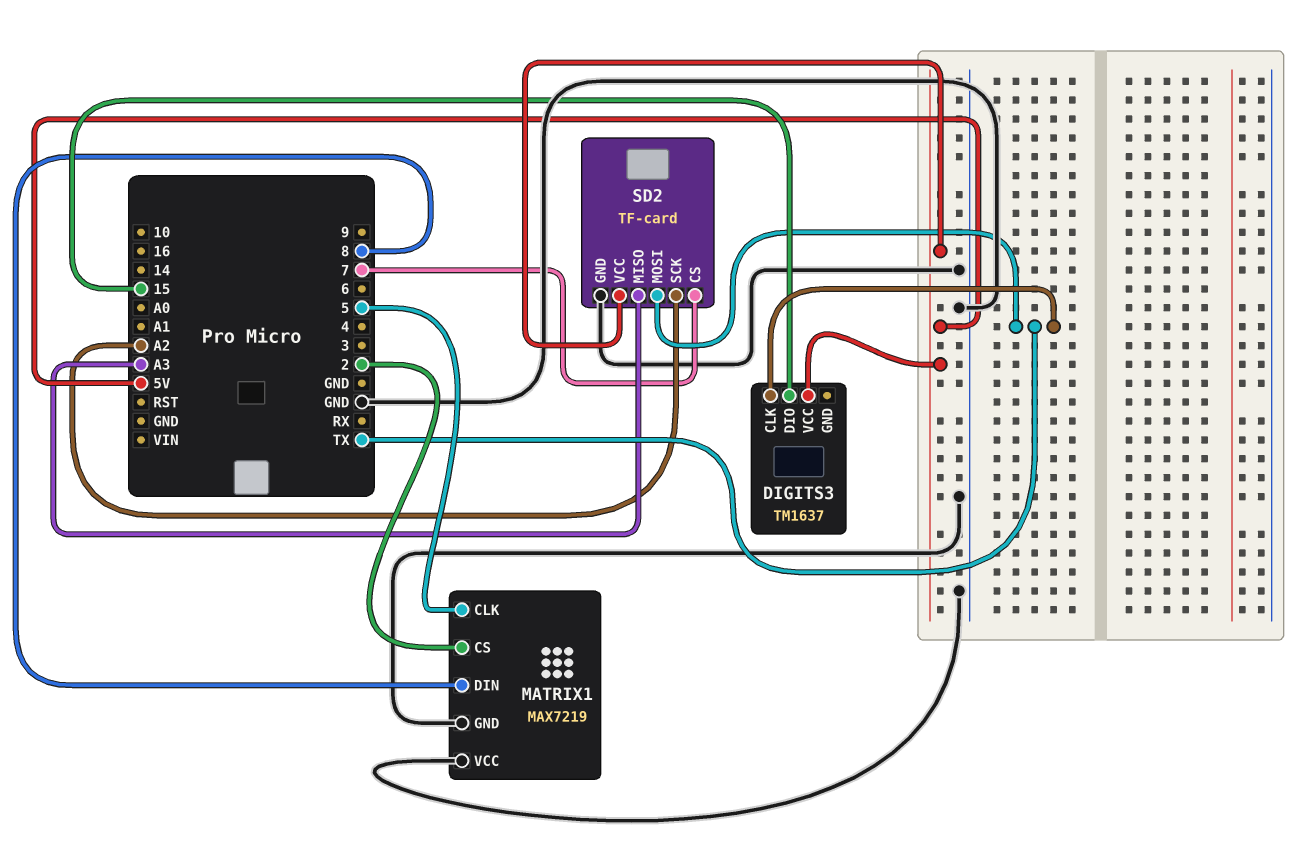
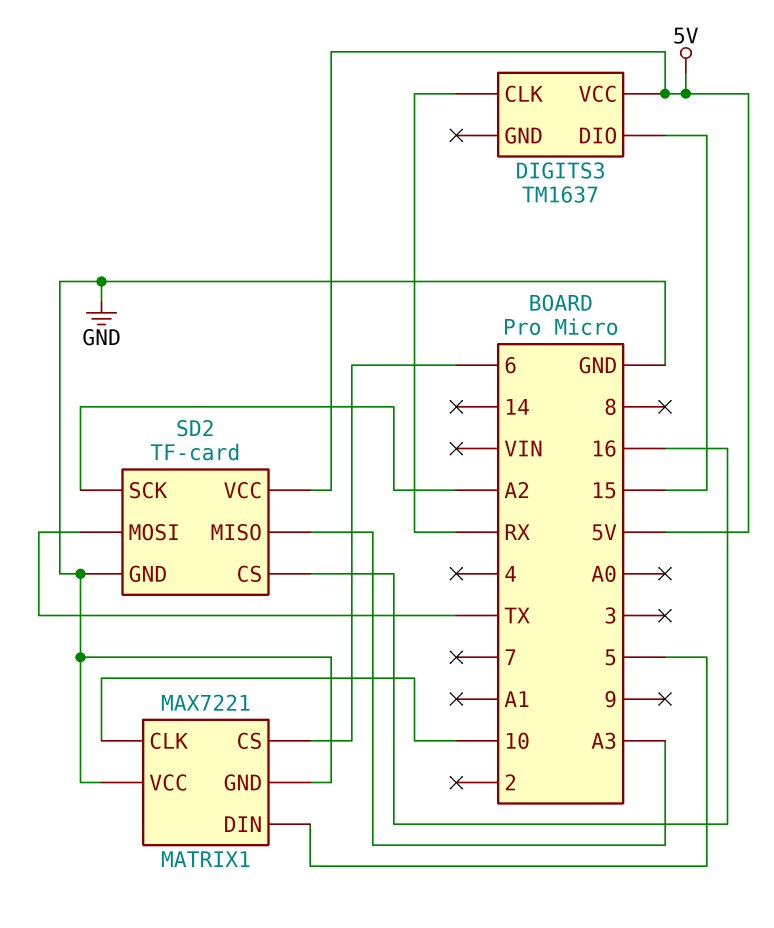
DIGITS3 pin CLK: TX -> RX
MATRIX1: MAX7219 -> MAX7221
MATRIX1 pin CLK: 5 -> 10
MATRIX1 pin CS: 2 -> 6
MATRIX1 pin DIN: 8 -> 5
SD2 pin CS: 7 -> 16

